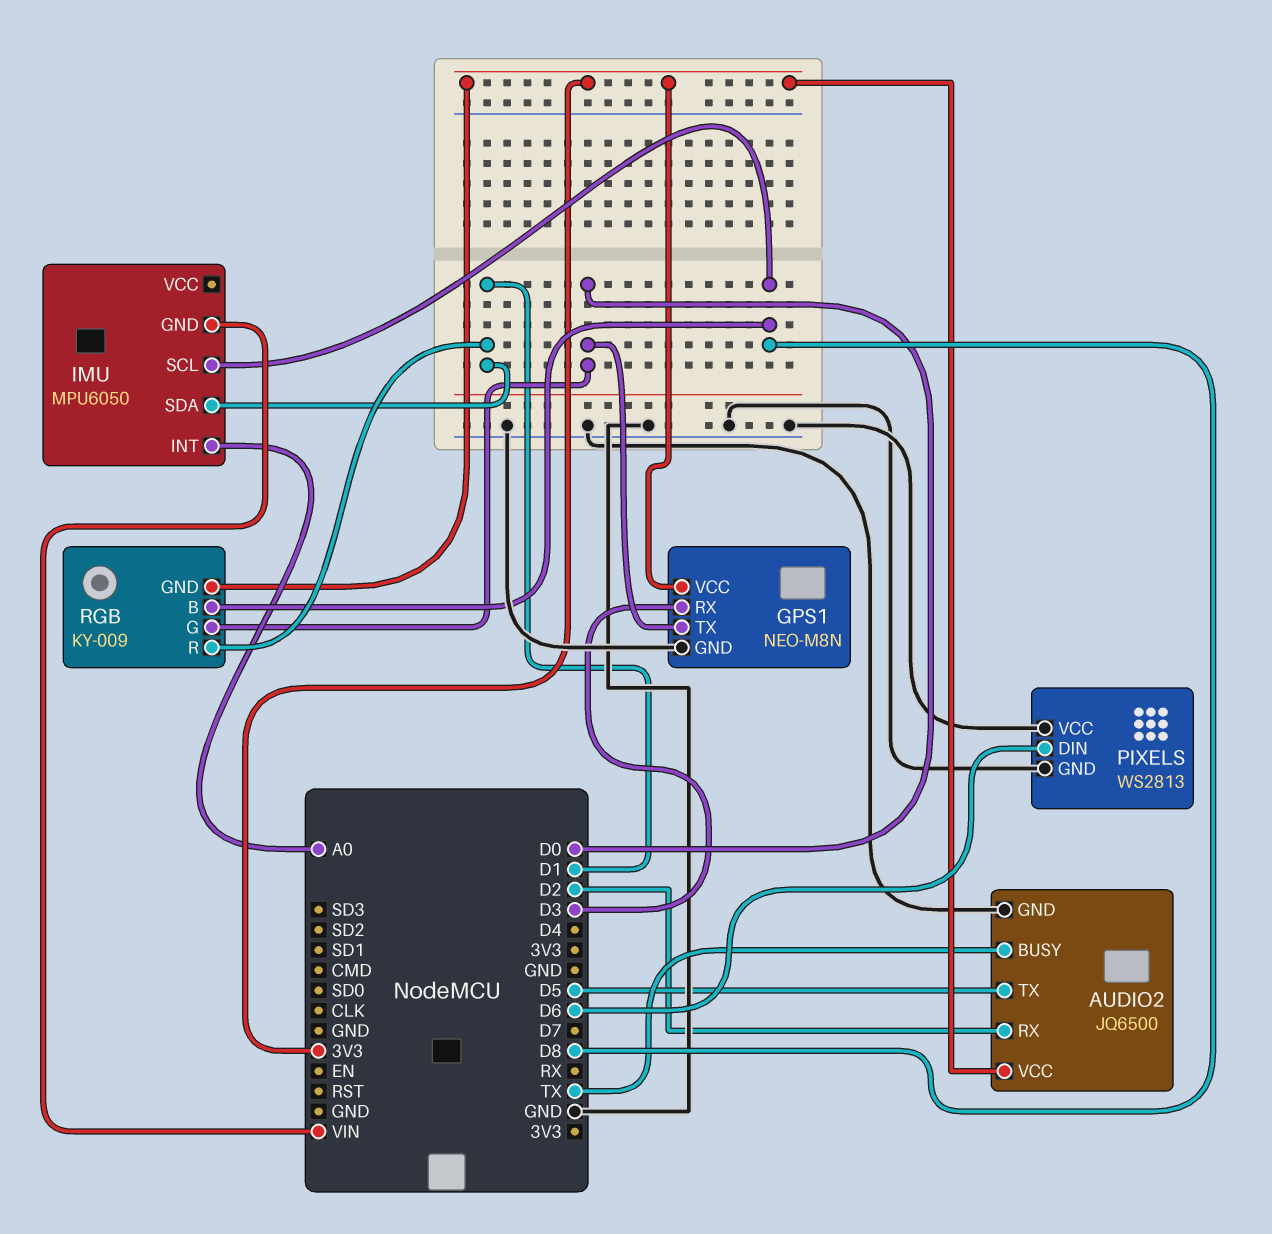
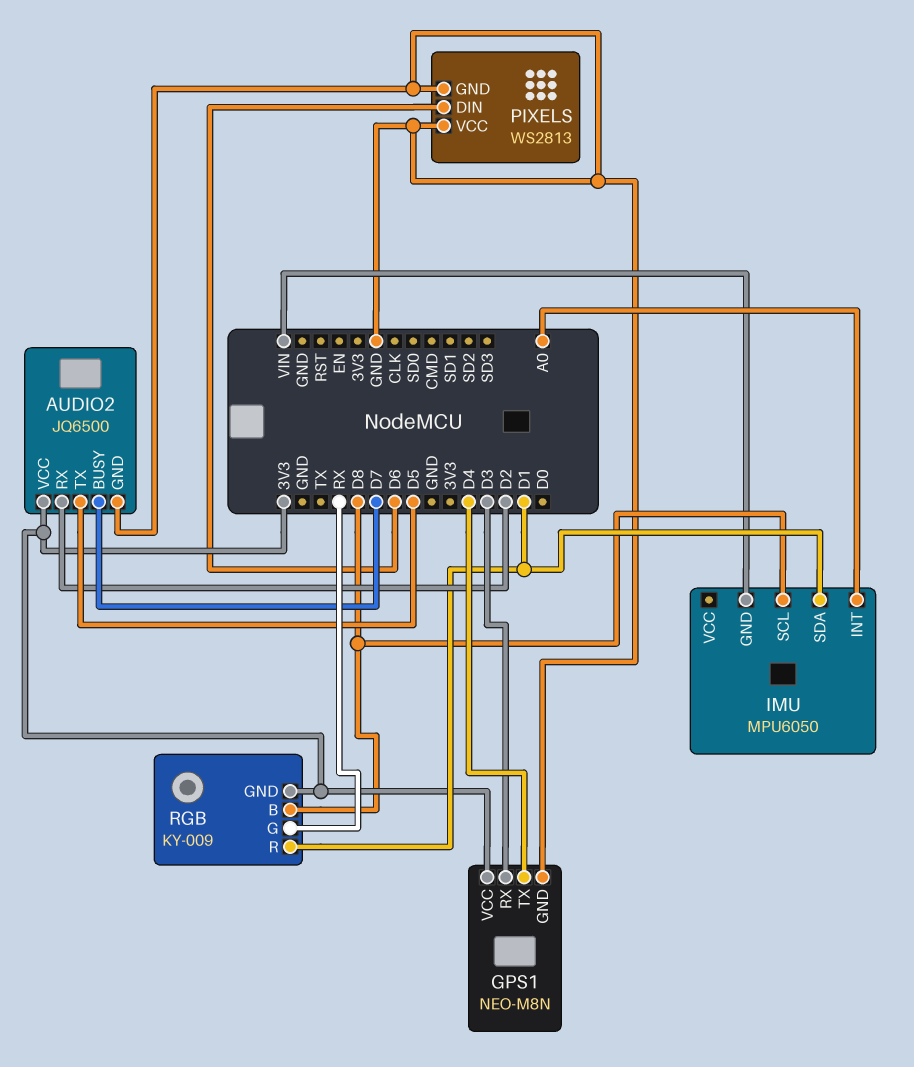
AUDIO2 pin BUSY: TX -> D7
GPS1 pin TX: D0 -> D4
RGB pin G: D0 -> RX

